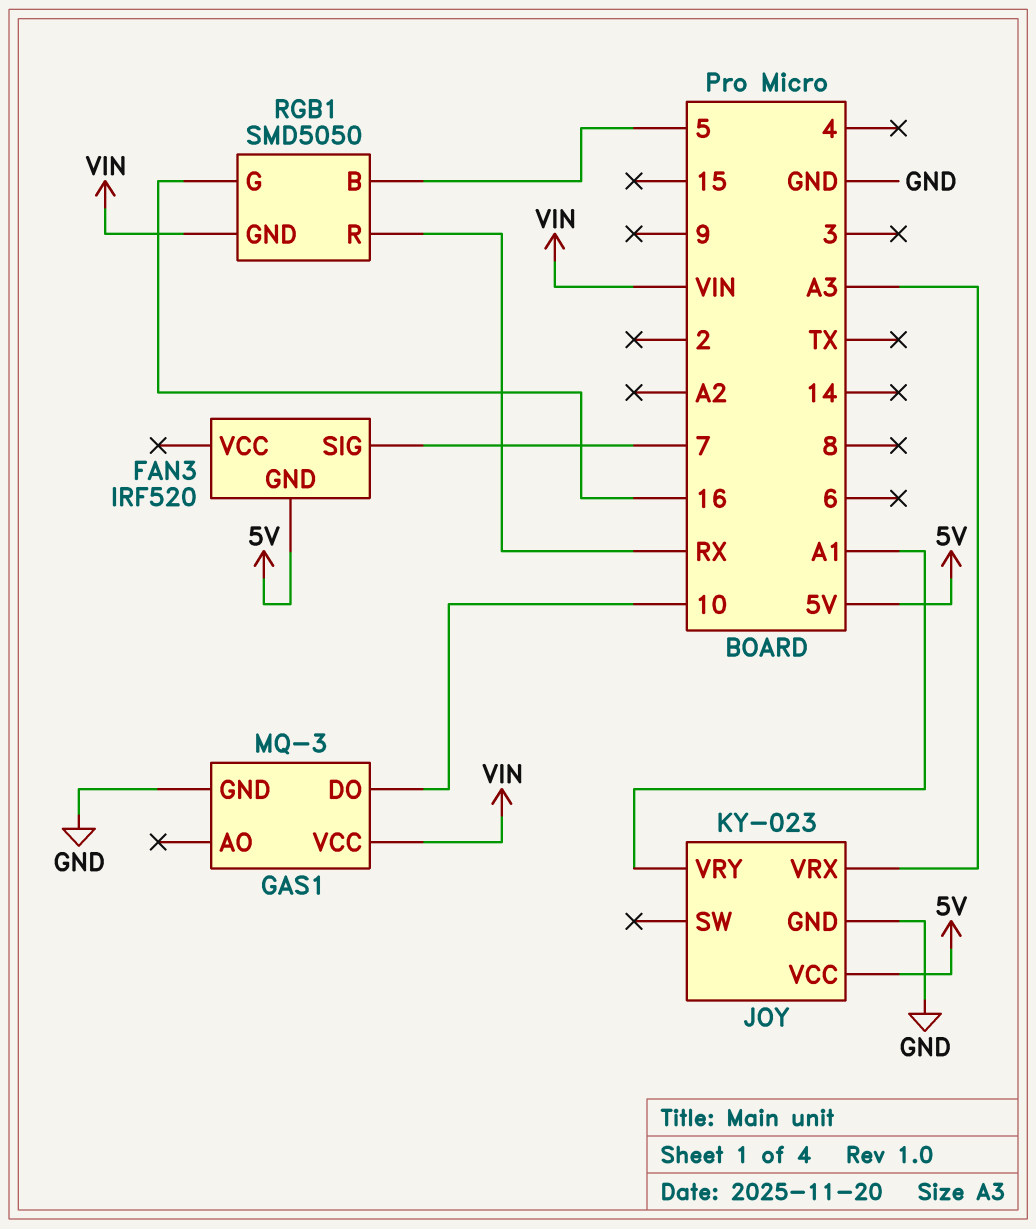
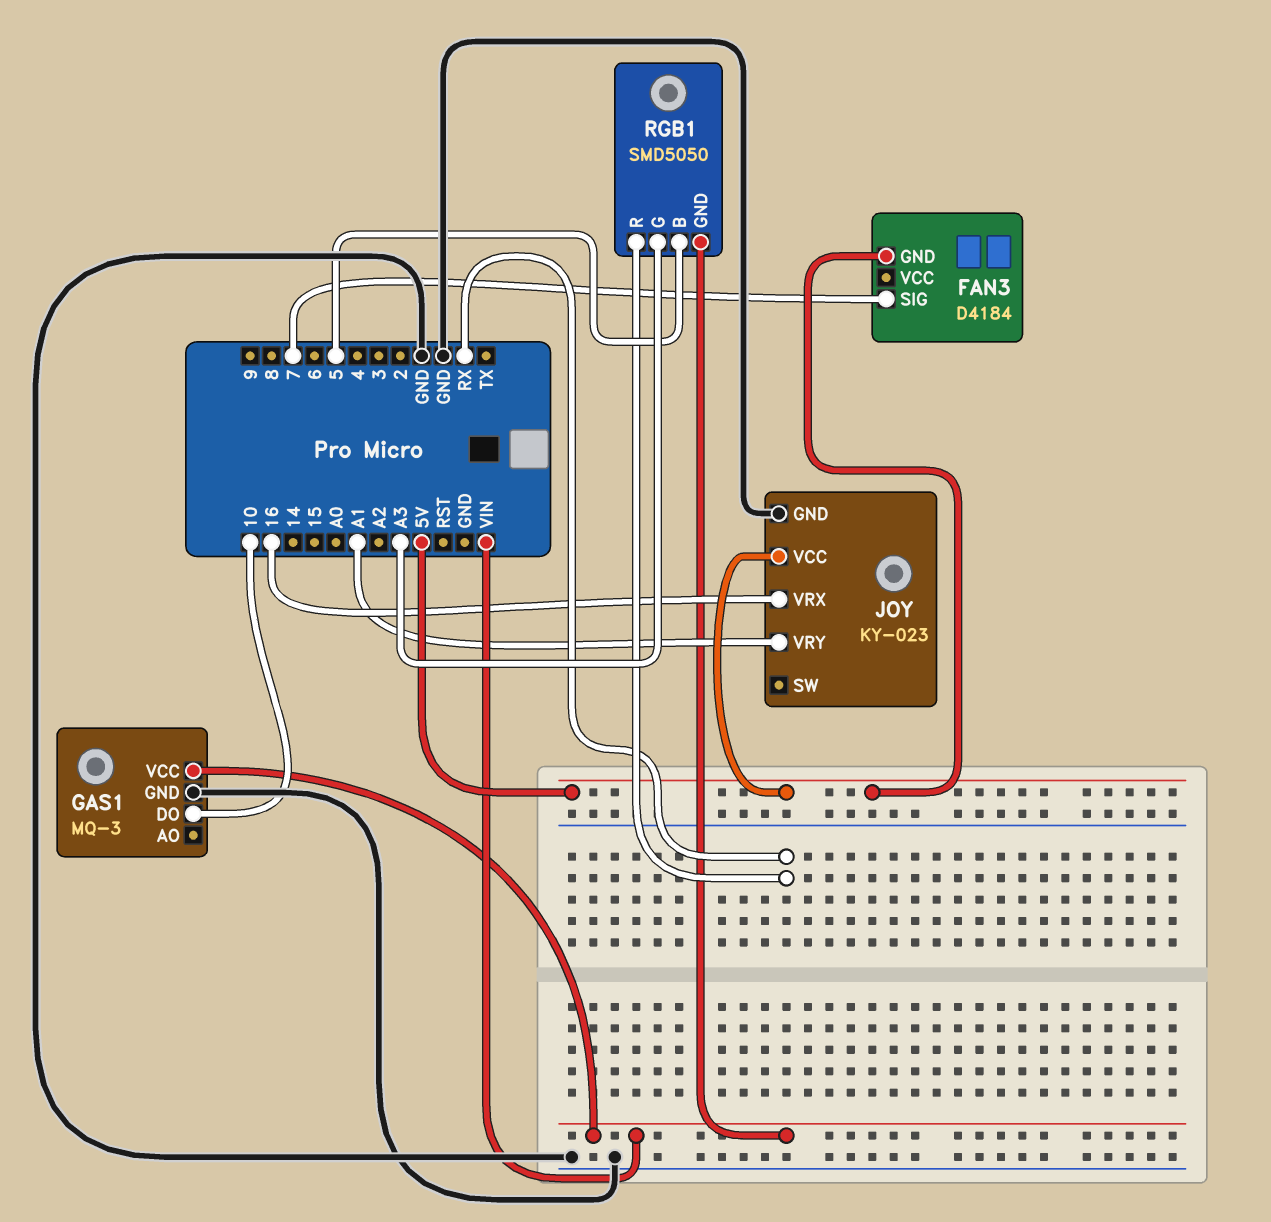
FAN3: IRF520 -> D4184
JOY pin VRX: A3 -> 16
RGB1 pin G: 16 -> A3

